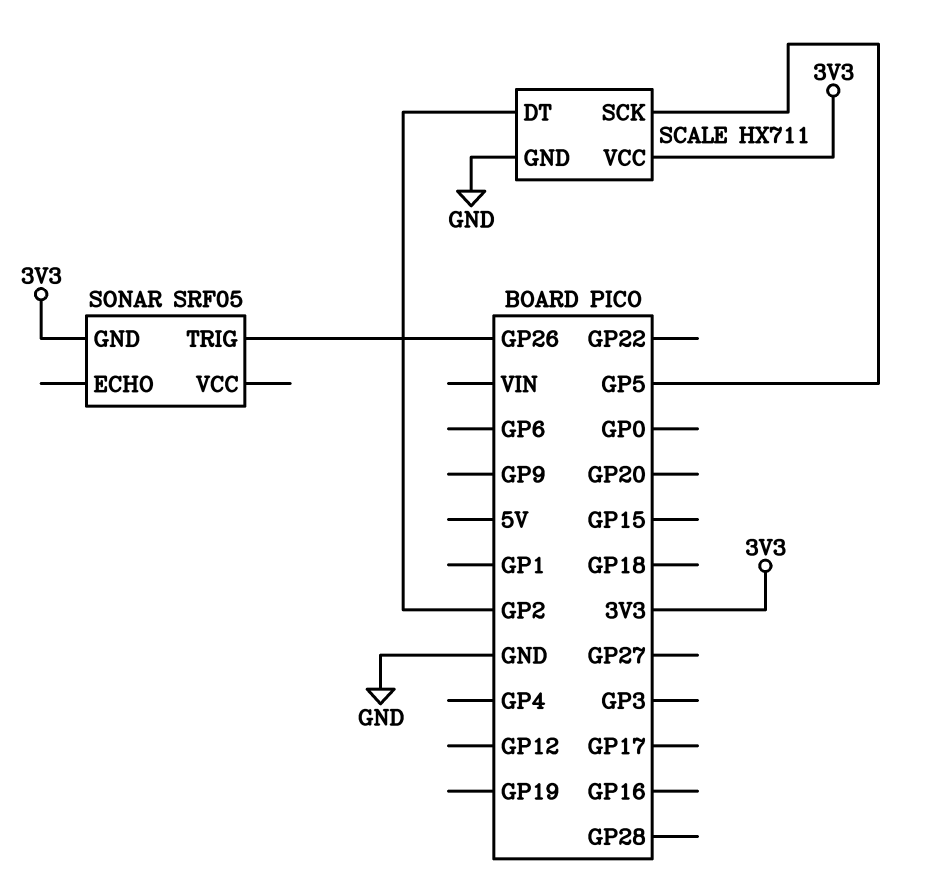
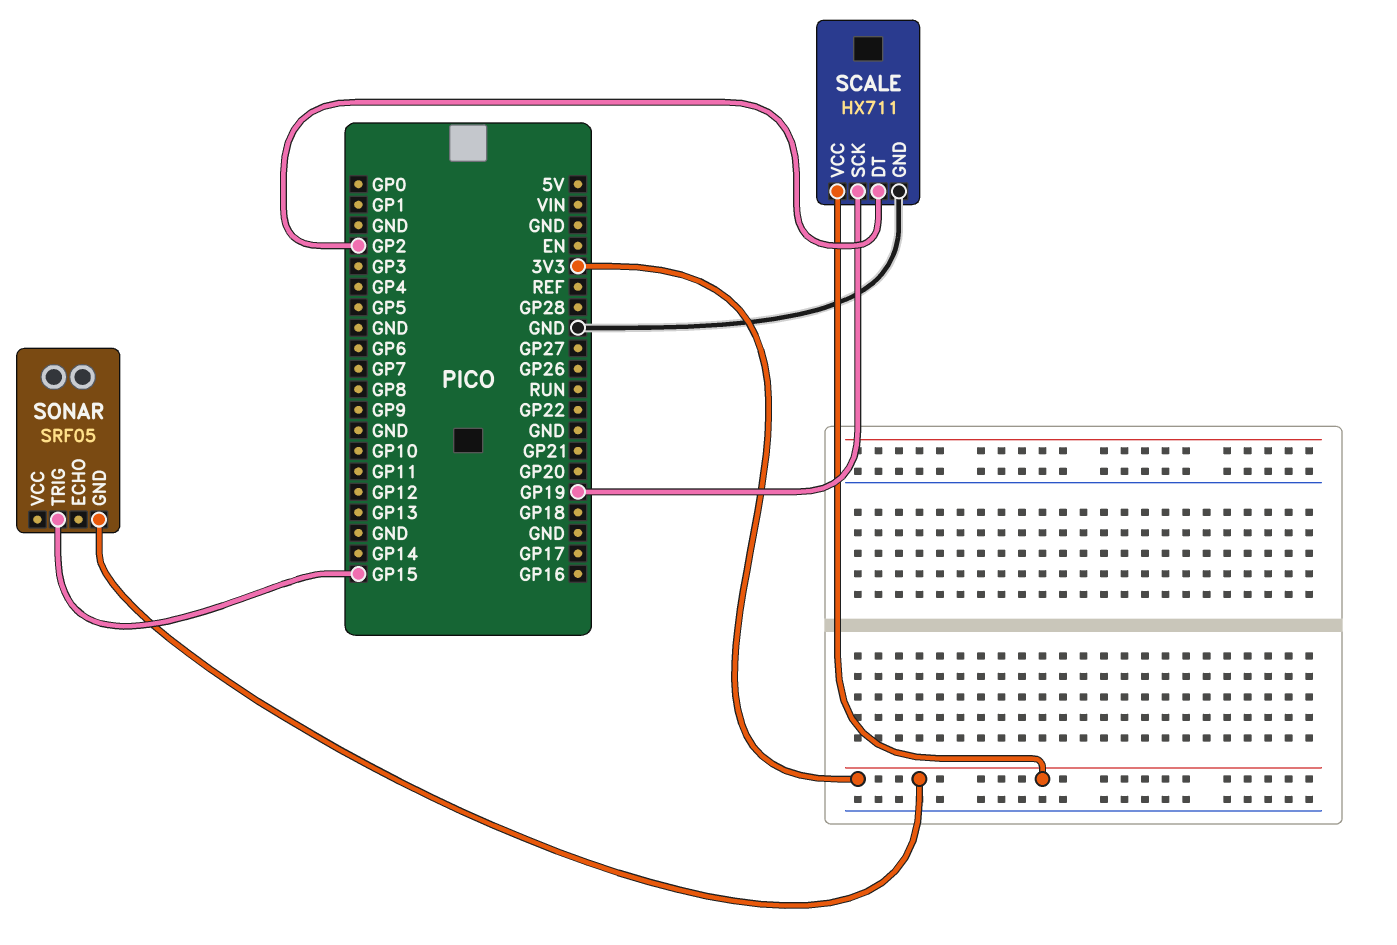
SCALE pin SCK: GP5 -> GP19
SONAR pin TRIG: GP26 -> GP15

